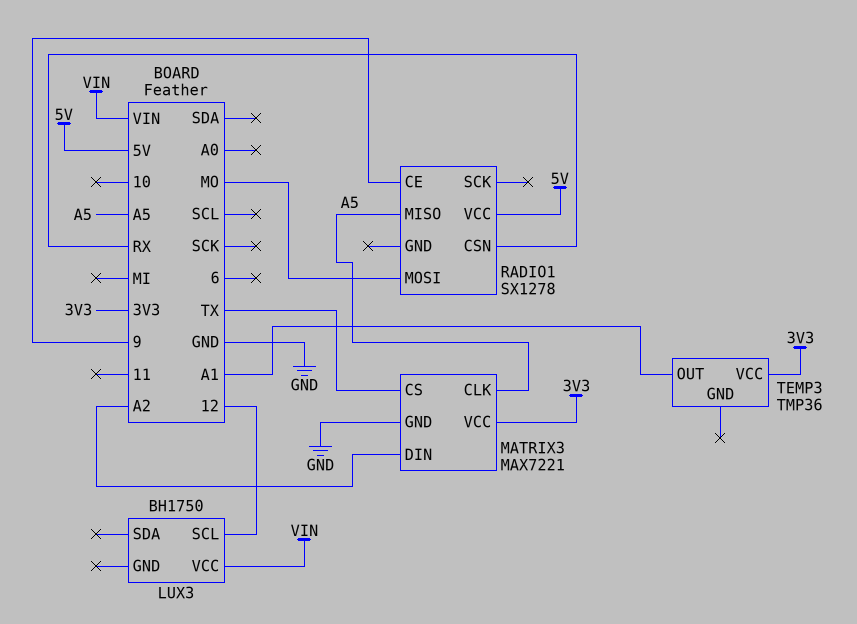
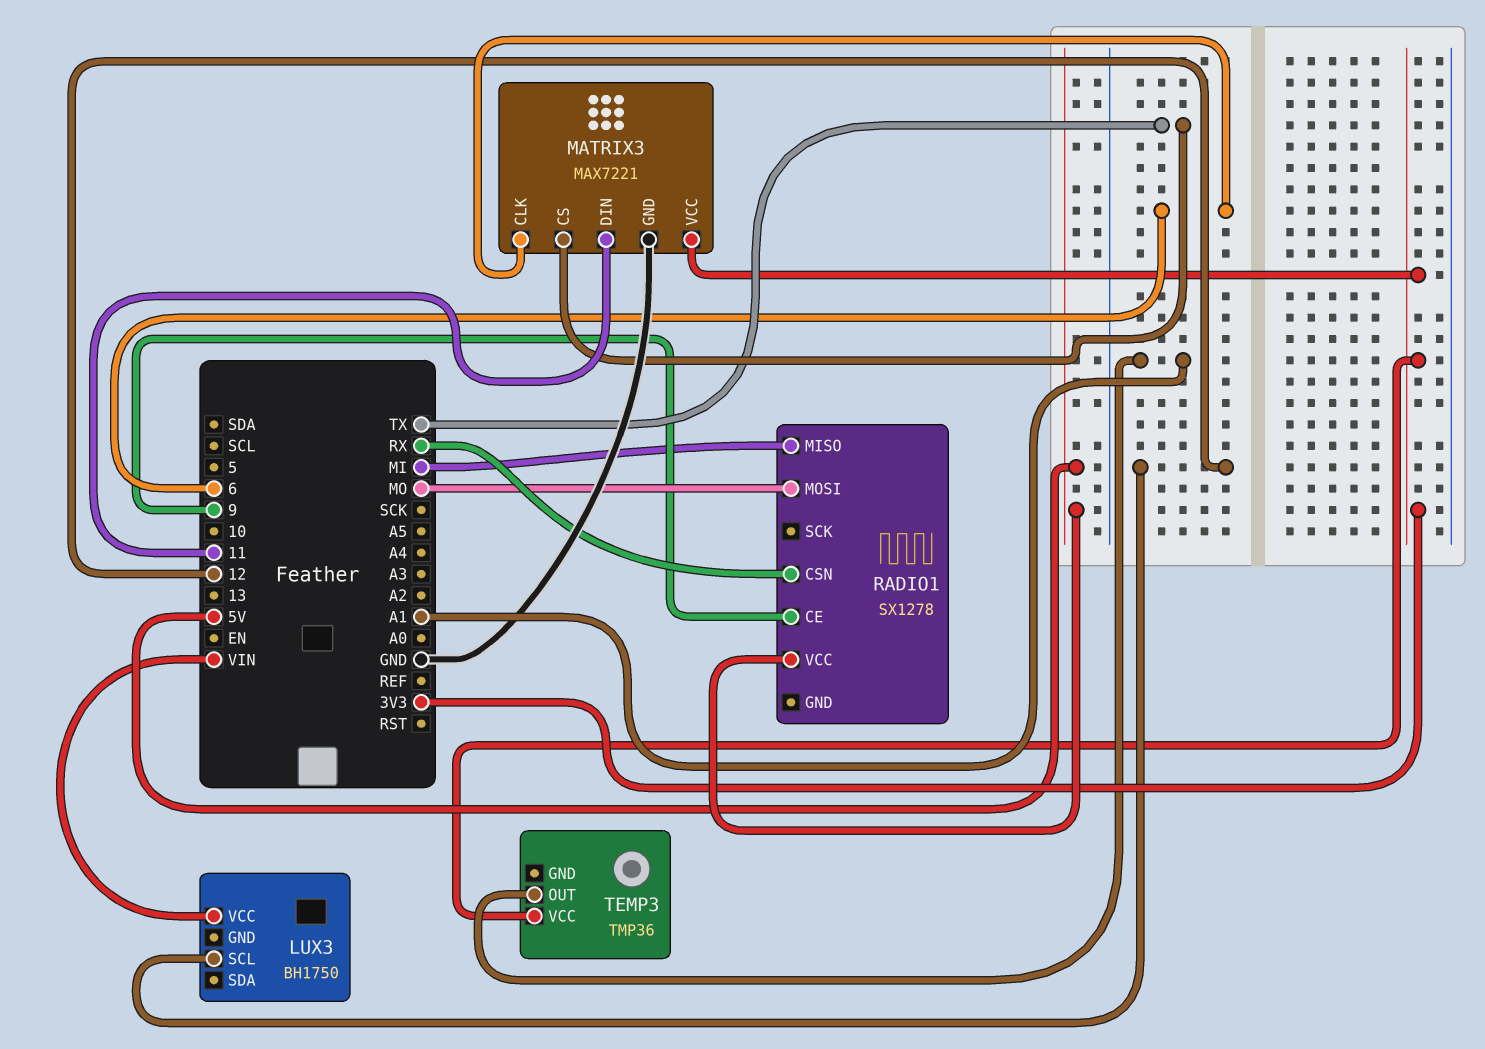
MATRIX3 pin CLK: A5 -> 6
MATRIX3 pin DIN: A2 -> 11
RADIO1 pin MISO: A5 -> MI

